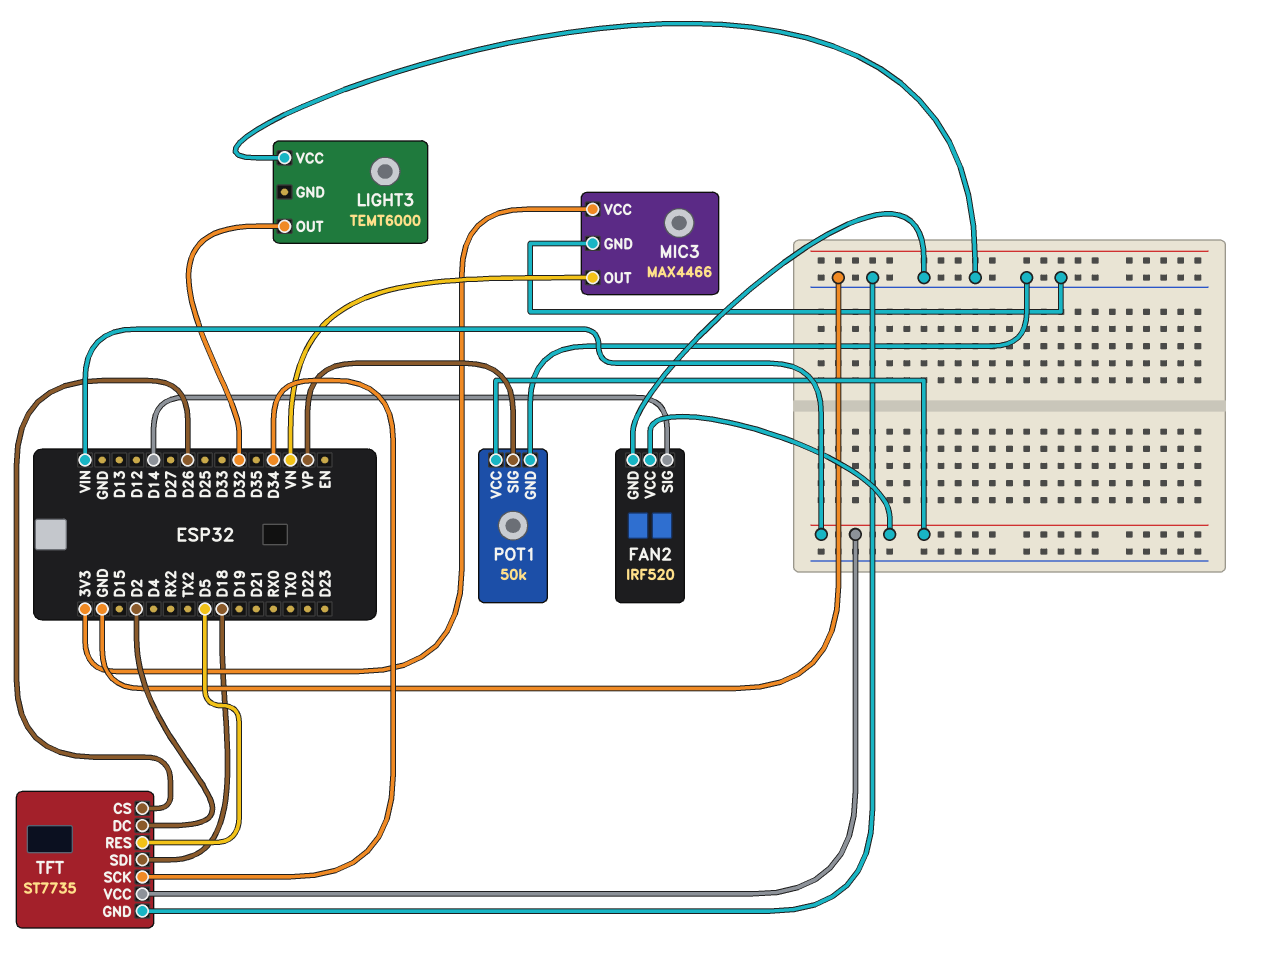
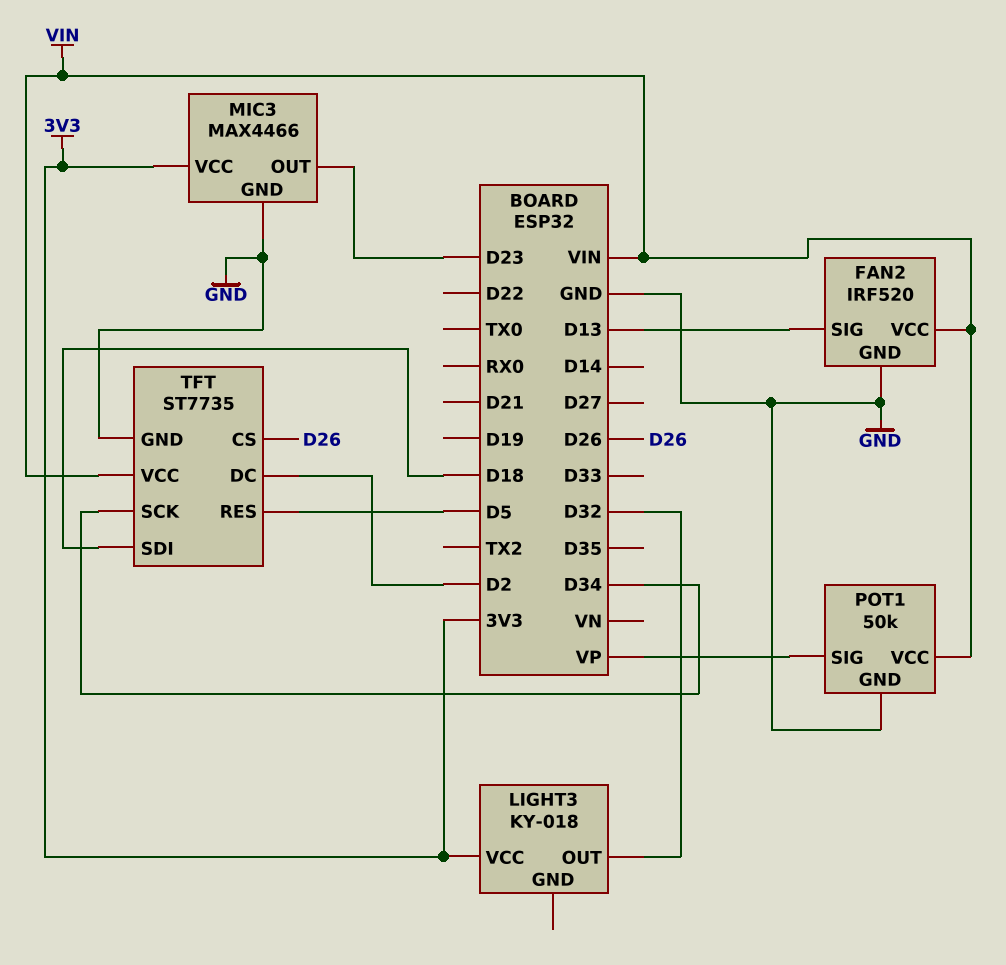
FAN2 pin SIG: D14 -> D13
LIGHT3: TEMT6000 -> KY-018
LIGHT3 pin VCC: GND -> 3V3
MIC3 pin OUT: VN -> D23

